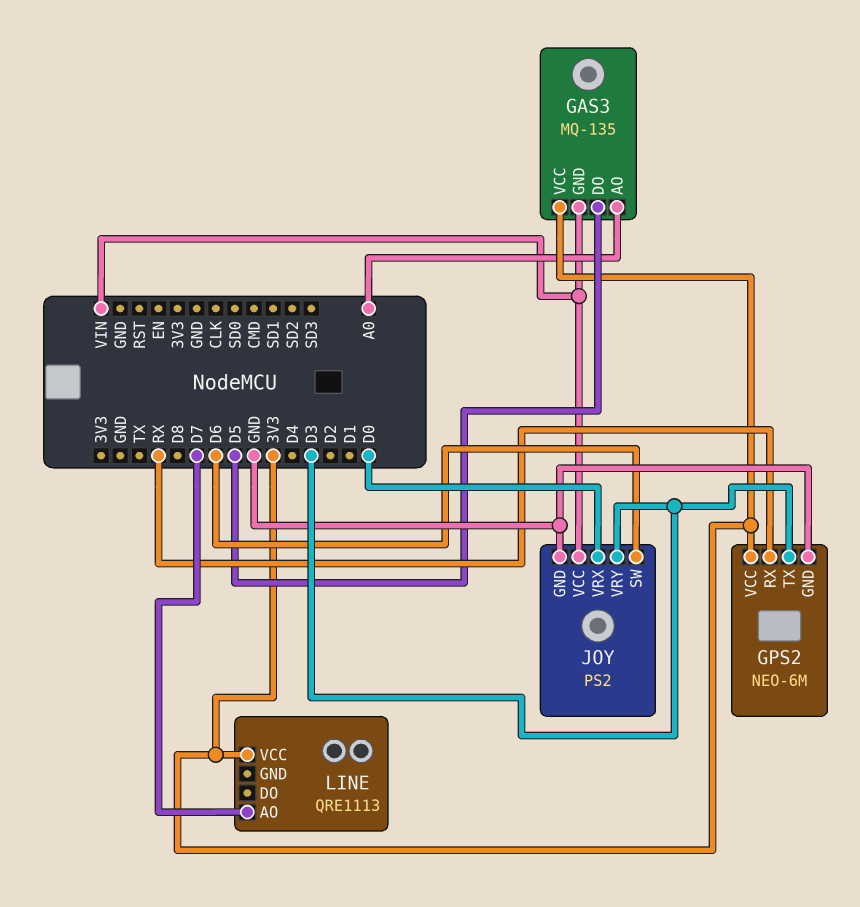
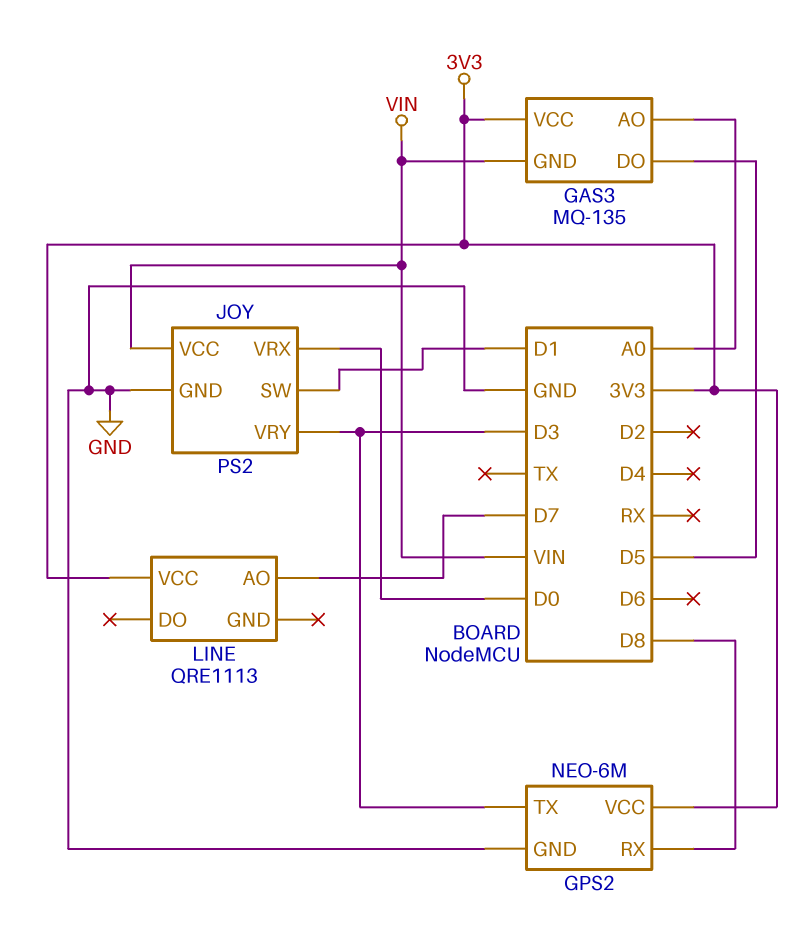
GPS2 pin RX: RX -> D8
JOY pin SW: D6 -> D1

